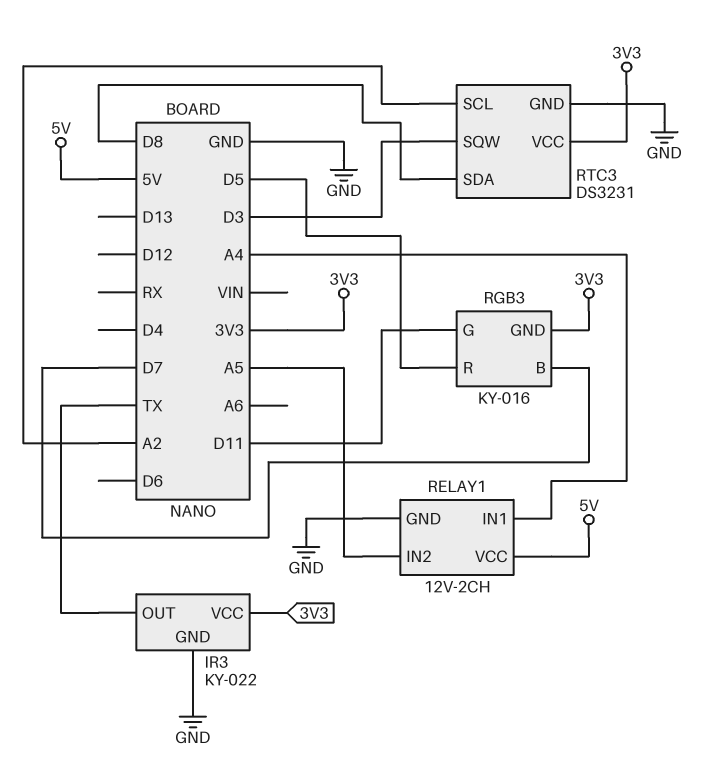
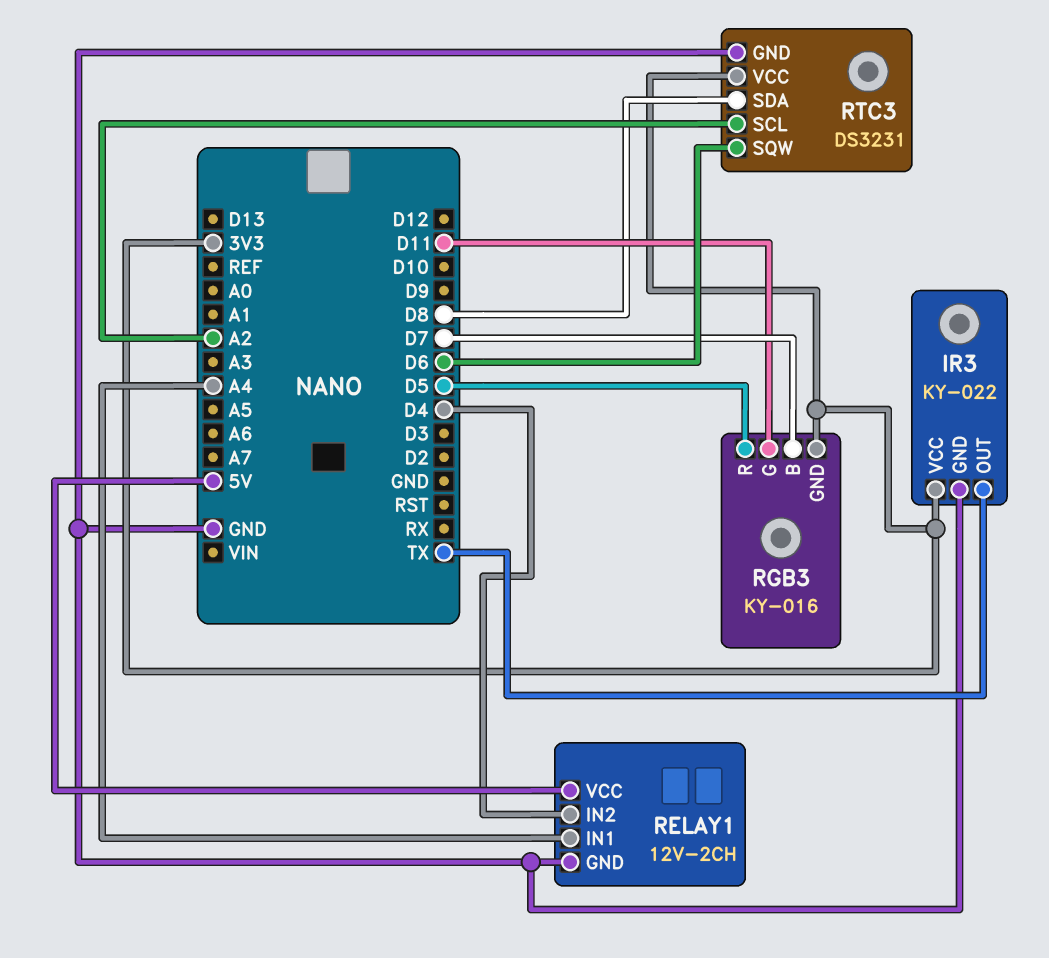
RELAY1 pin IN2: A5 -> D4
RTC3 pin SQW: D3 -> D6

